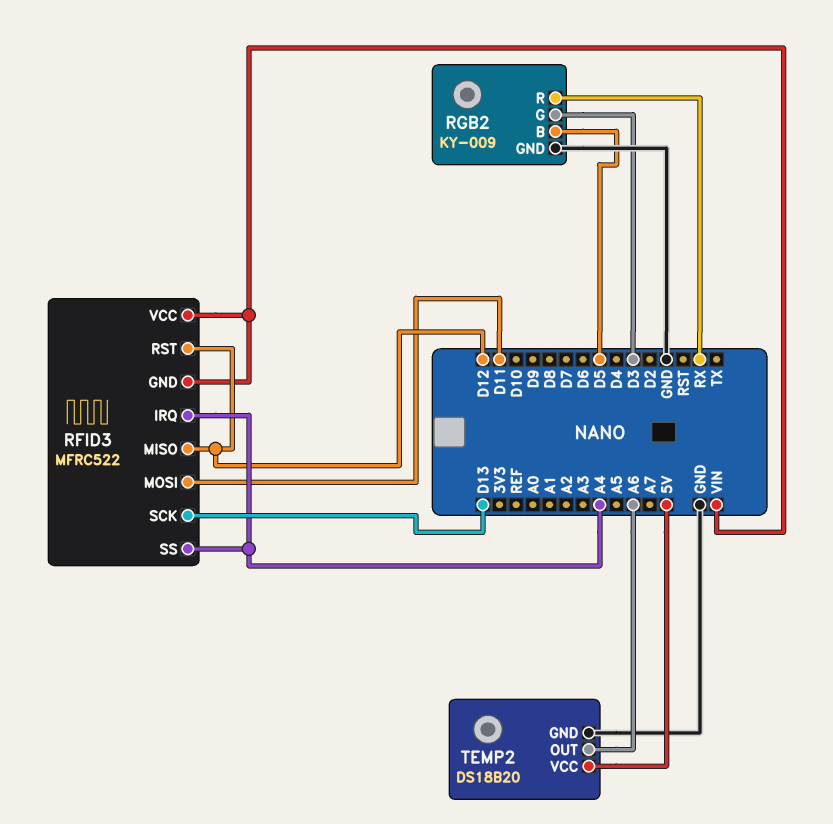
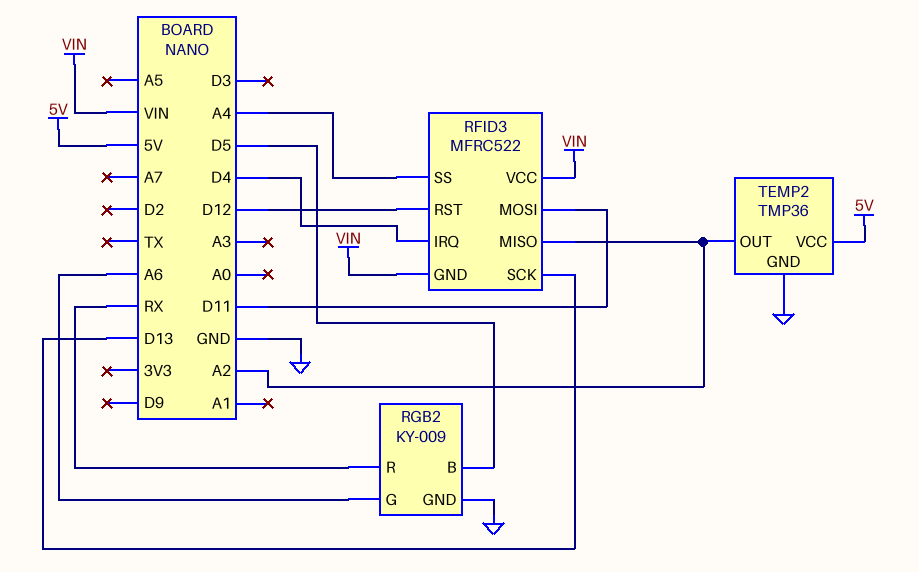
RFID3 pin IRQ: A4 -> D4
RFID3 pin MISO: D12 -> A2
RGB2 pin G: D3 -> A6
TEMP2: DS18B20 -> TMP36
TEMP2 pin OUT: A6 -> A2

